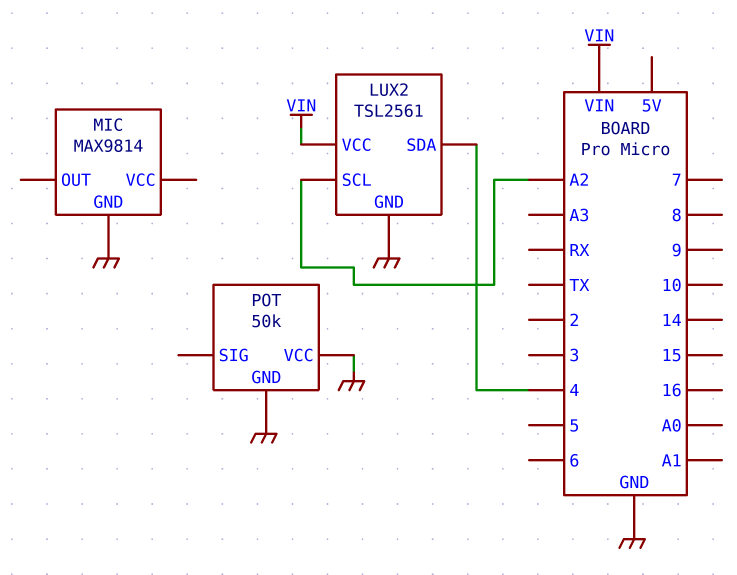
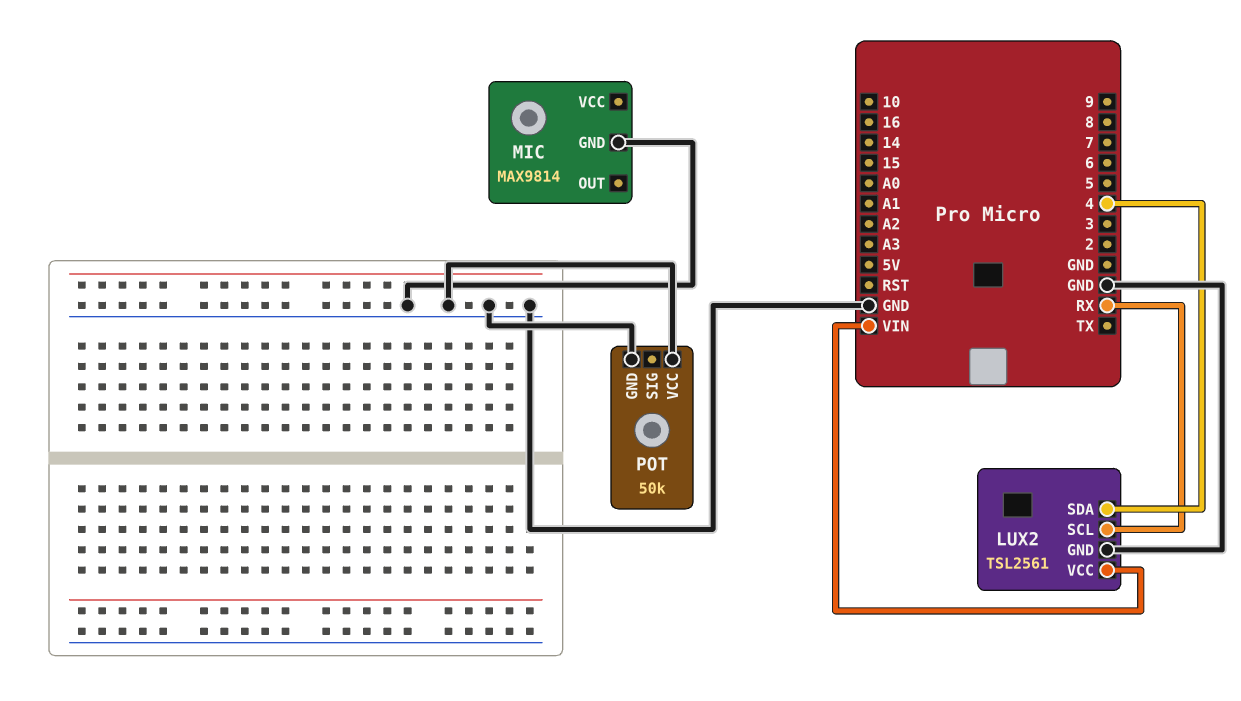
LUX2 pin SCL: A2 -> RX

